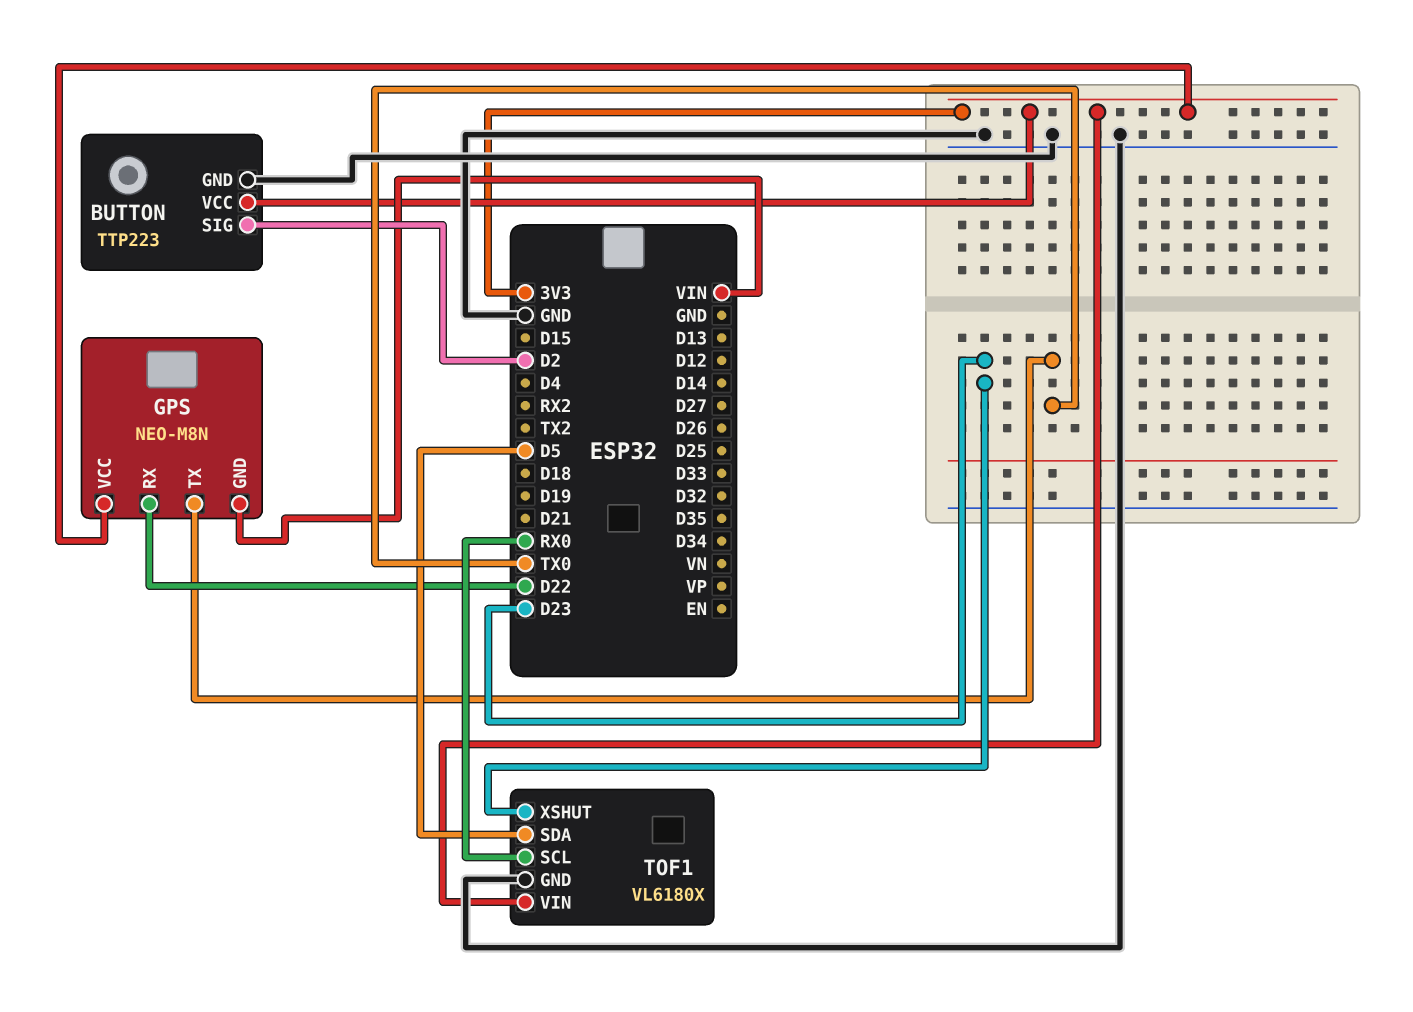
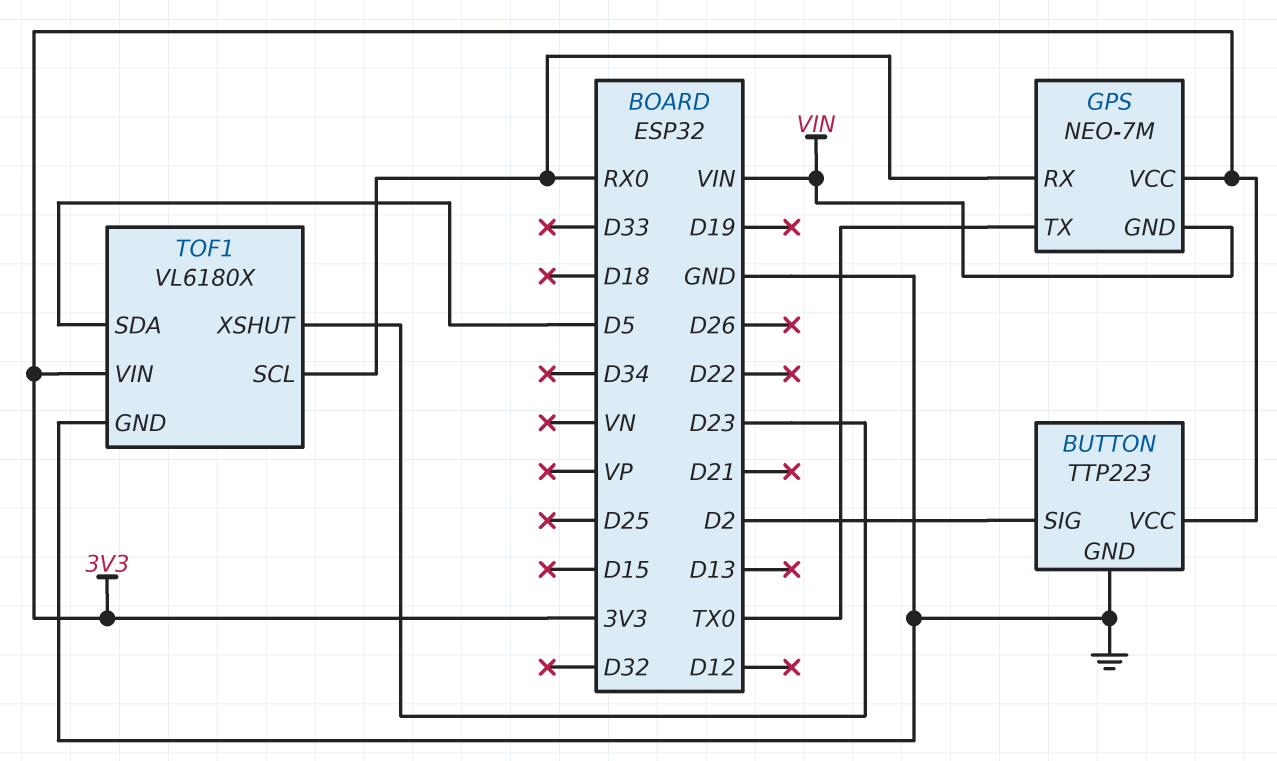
GPS: NEO-M8N -> NEO-7M
GPS pin RX: D22 -> RX0

